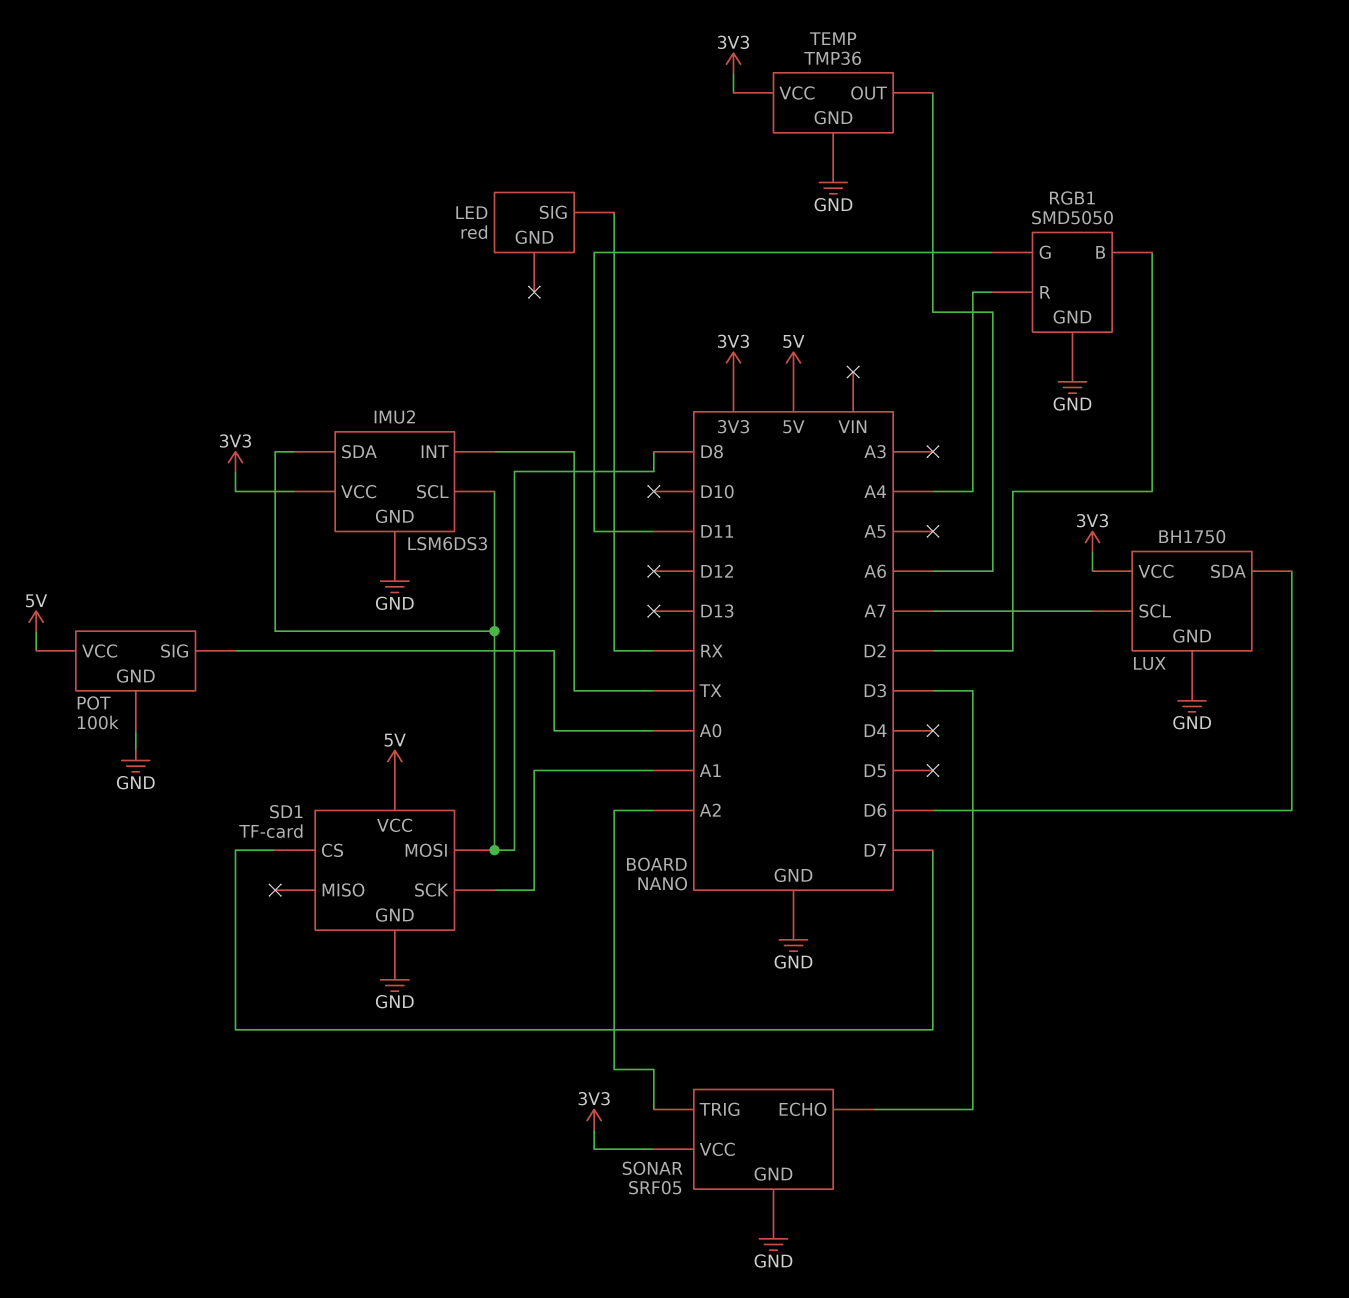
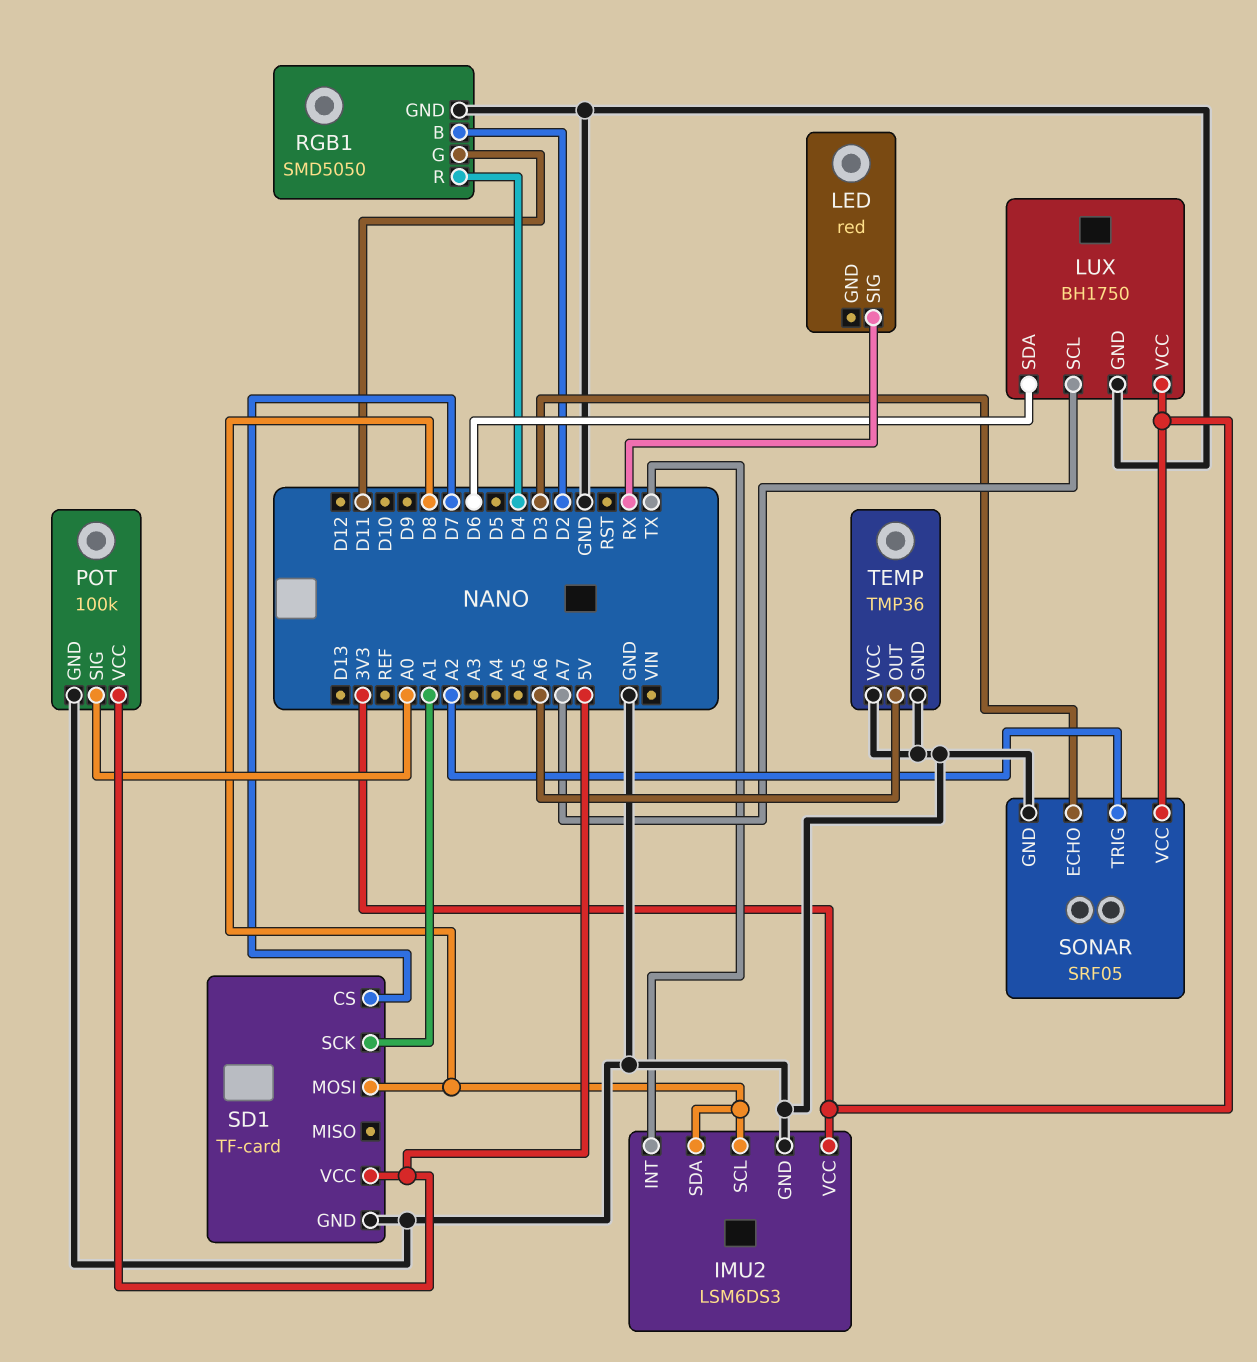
RGB1 pin R: A4 -> D4
TEMP pin VCC: 3V3 -> GND

